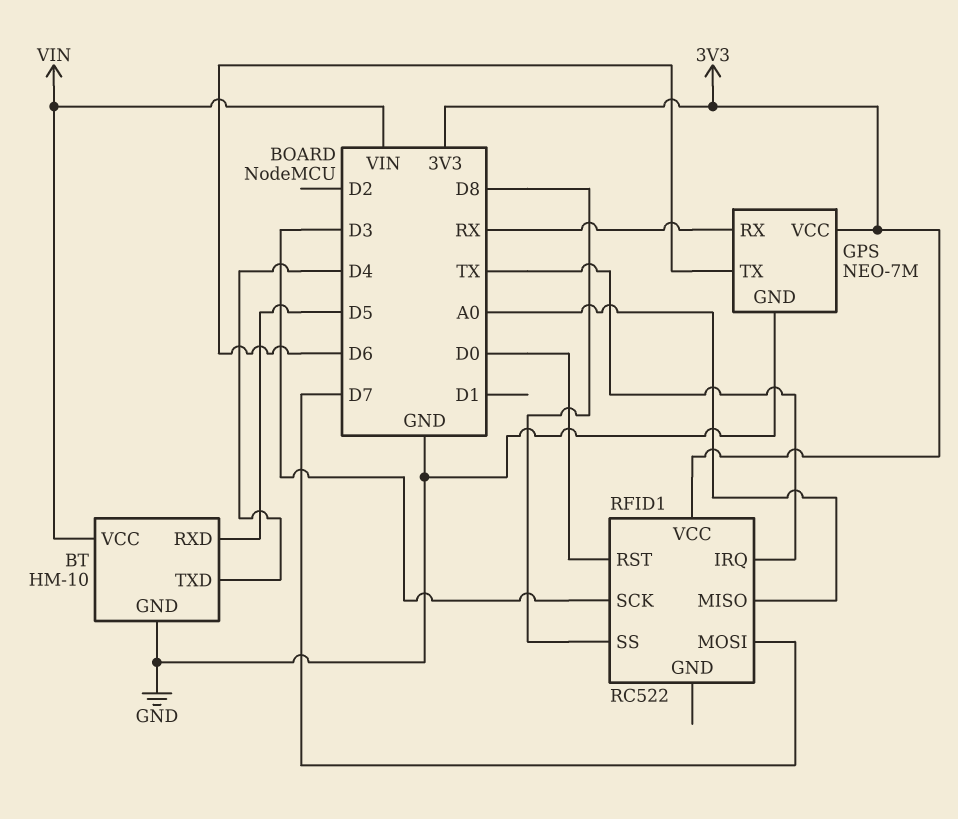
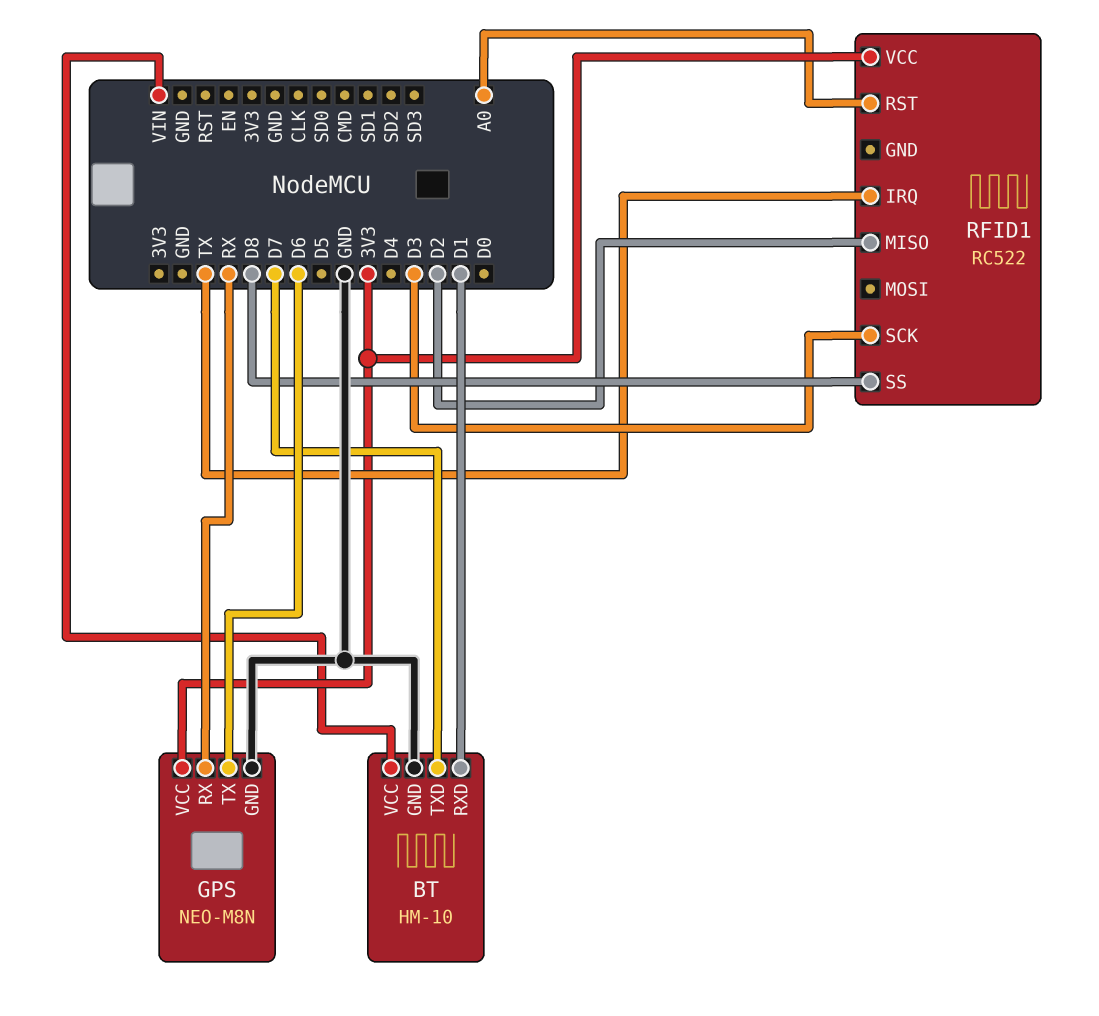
BT pin RXD: D5 -> D1
BT pin TXD: D4 -> D7
GPS: NEO-7M -> NEO-M8N
RFID1 pin MISO: A0 -> D2
RFID1 pin MOSI: D7 -> none
RFID1 pin RST: D0 -> A0

